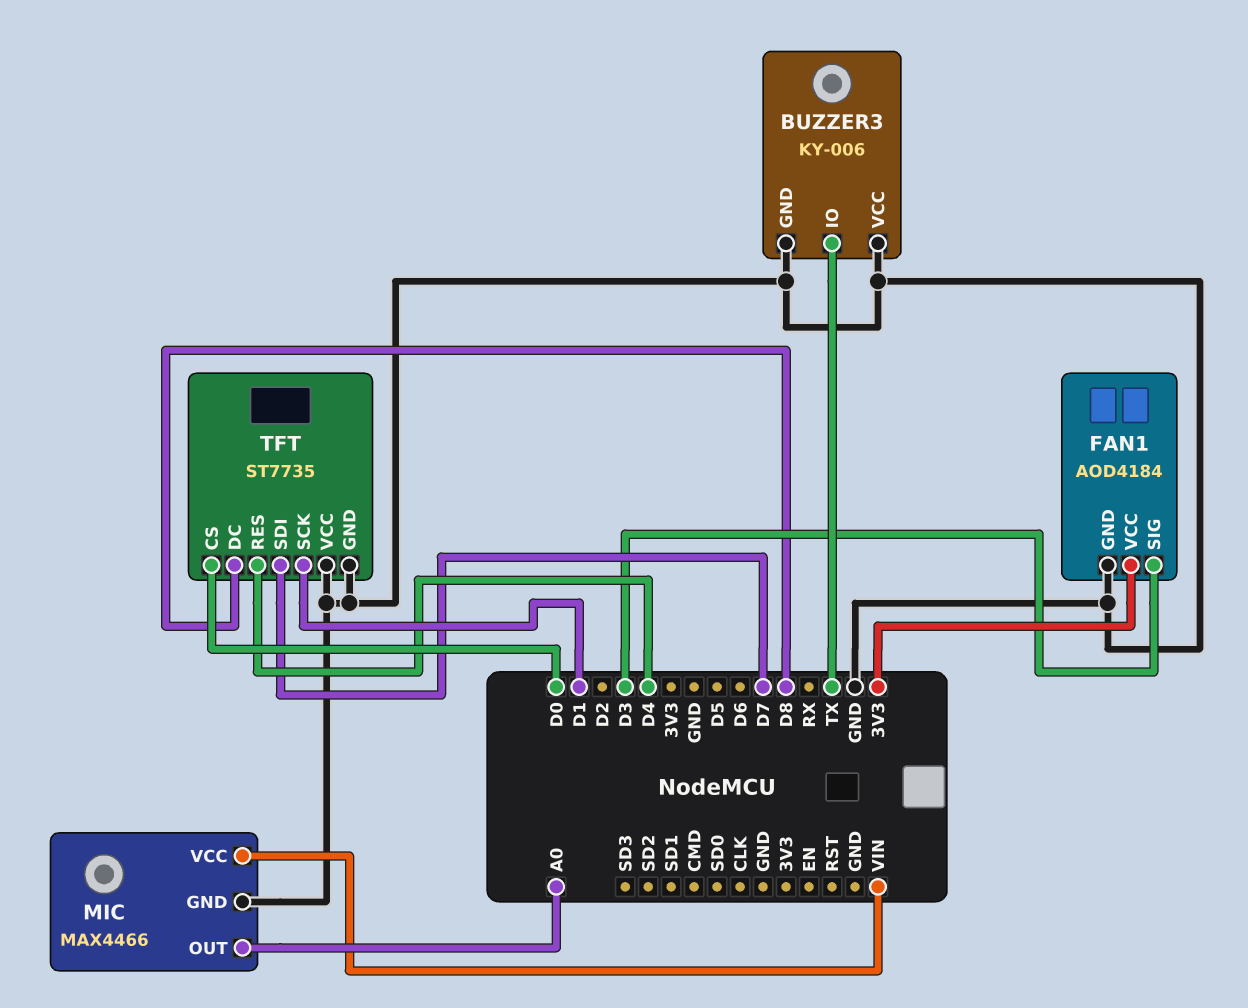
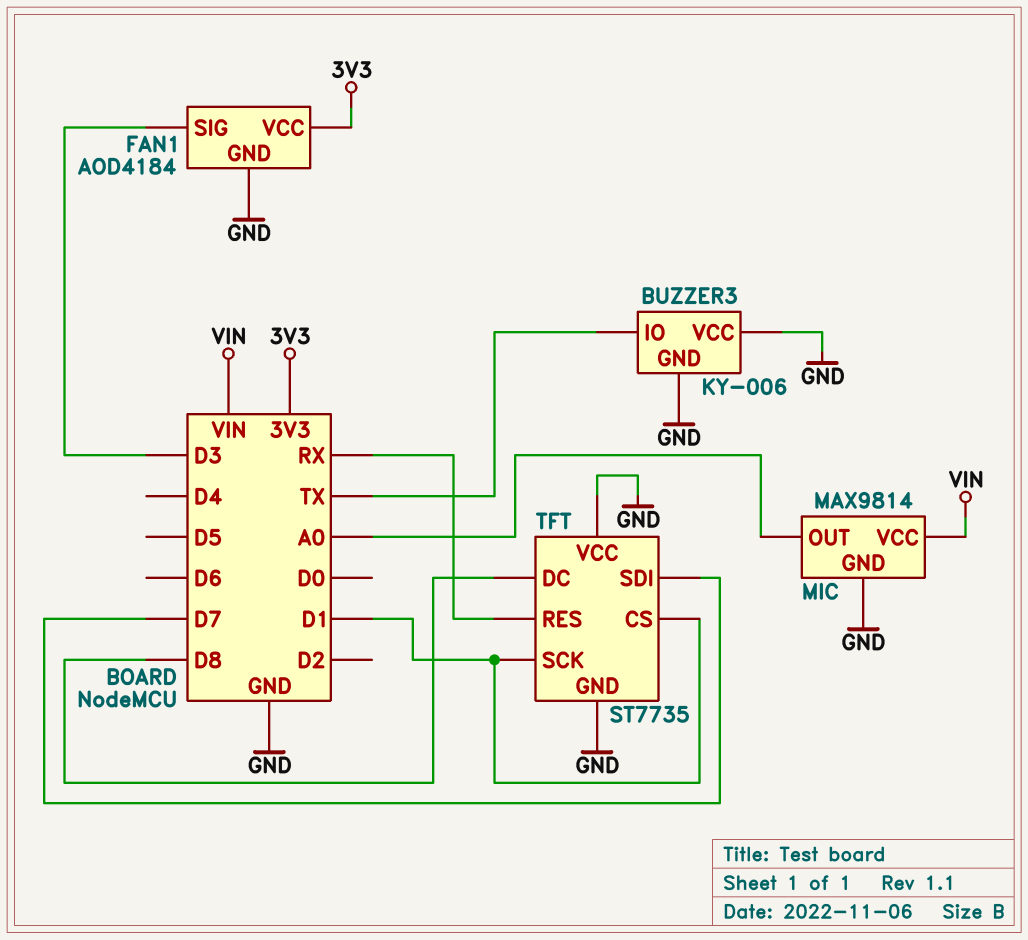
MIC: MAX4466 -> MAX9814
TFT pin CS: D0 -> D1
TFT pin RES: D4 -> RX

